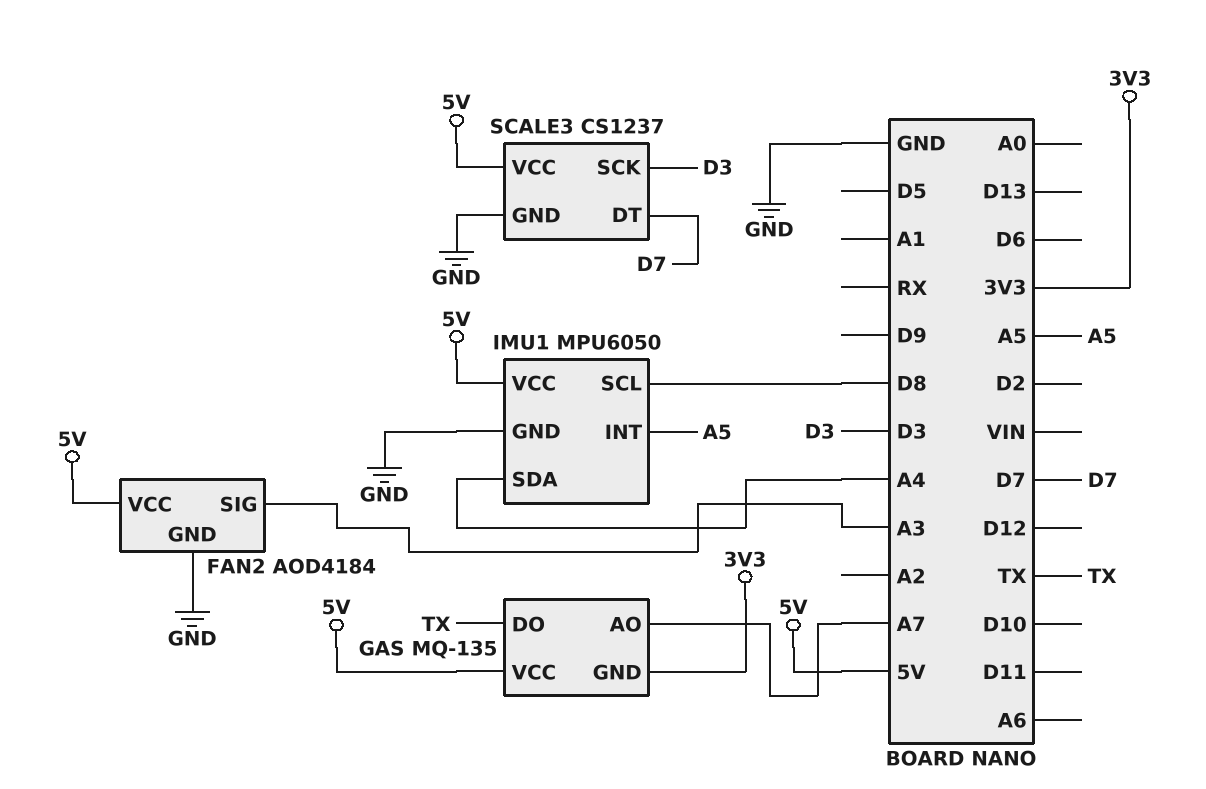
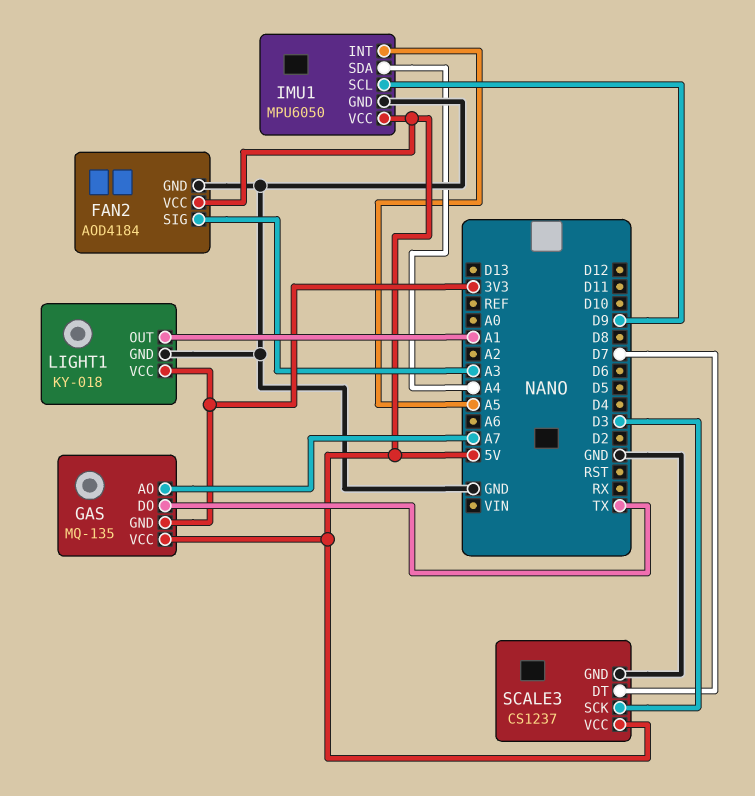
IMU1 pin SCL: D8 -> D9
LIGHT1: none -> KY-018
LIGHT1 pin GND: none -> GND
LIGHT1 pin OUT: none -> A1
LIGHT1 pin VCC: none -> 3V3

